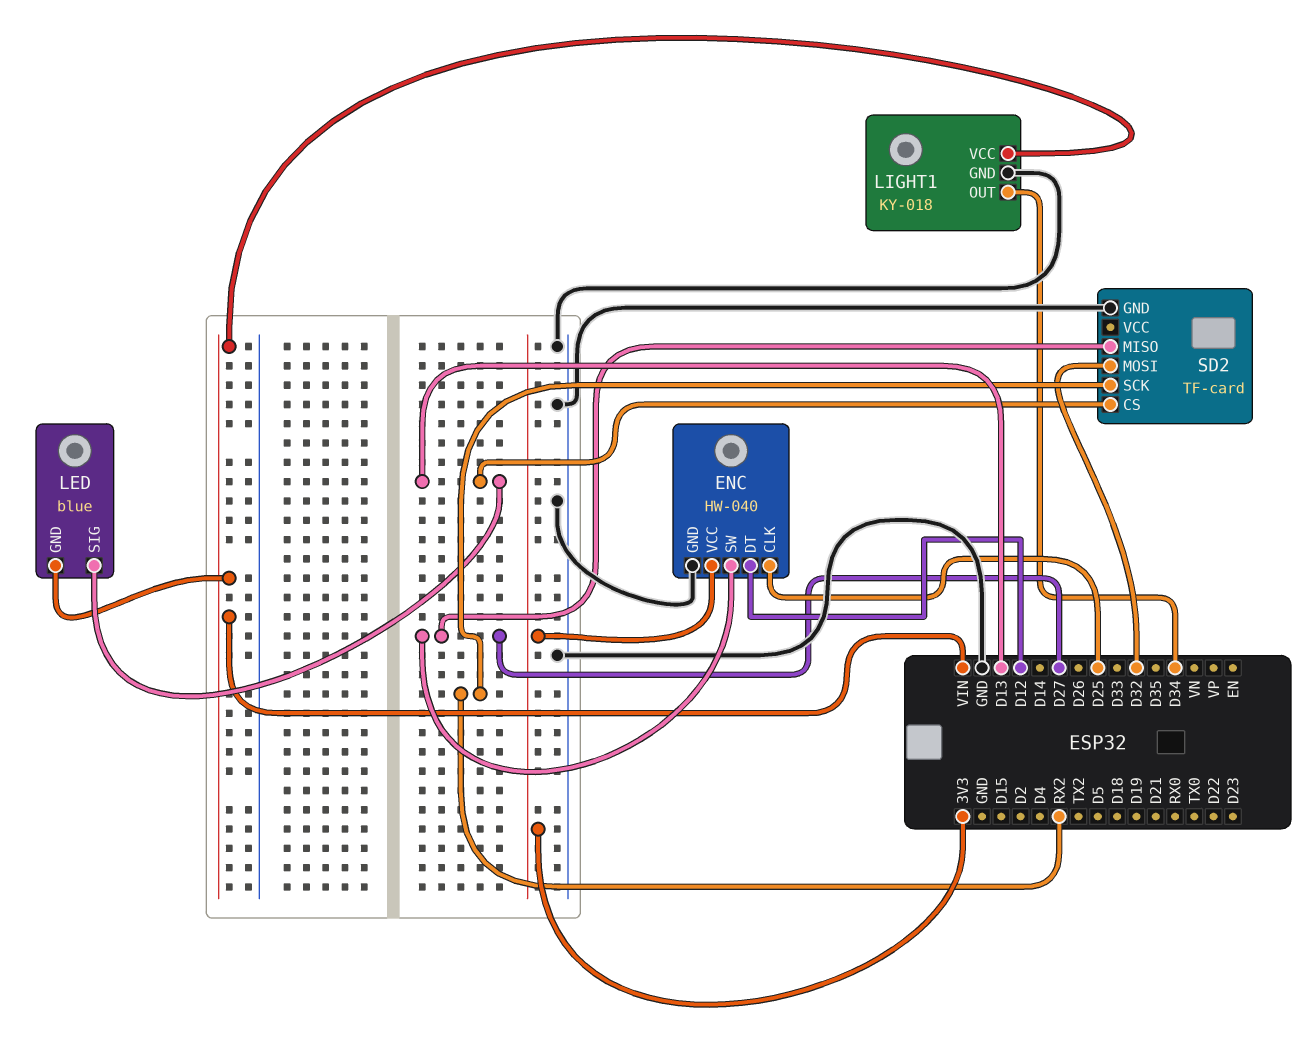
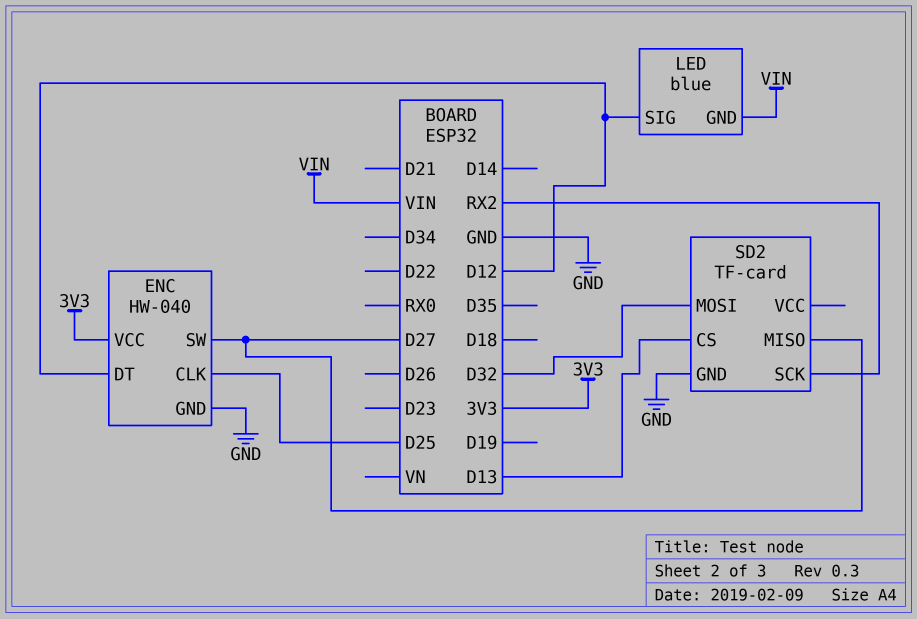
LED pin SIG: D13 -> D12
LIGHT1: KY-018 -> none
LIGHT1 pin GND: GND -> none
LIGHT1 pin OUT: D34 -> none
LIGHT1 pin VCC: VIN -> none

